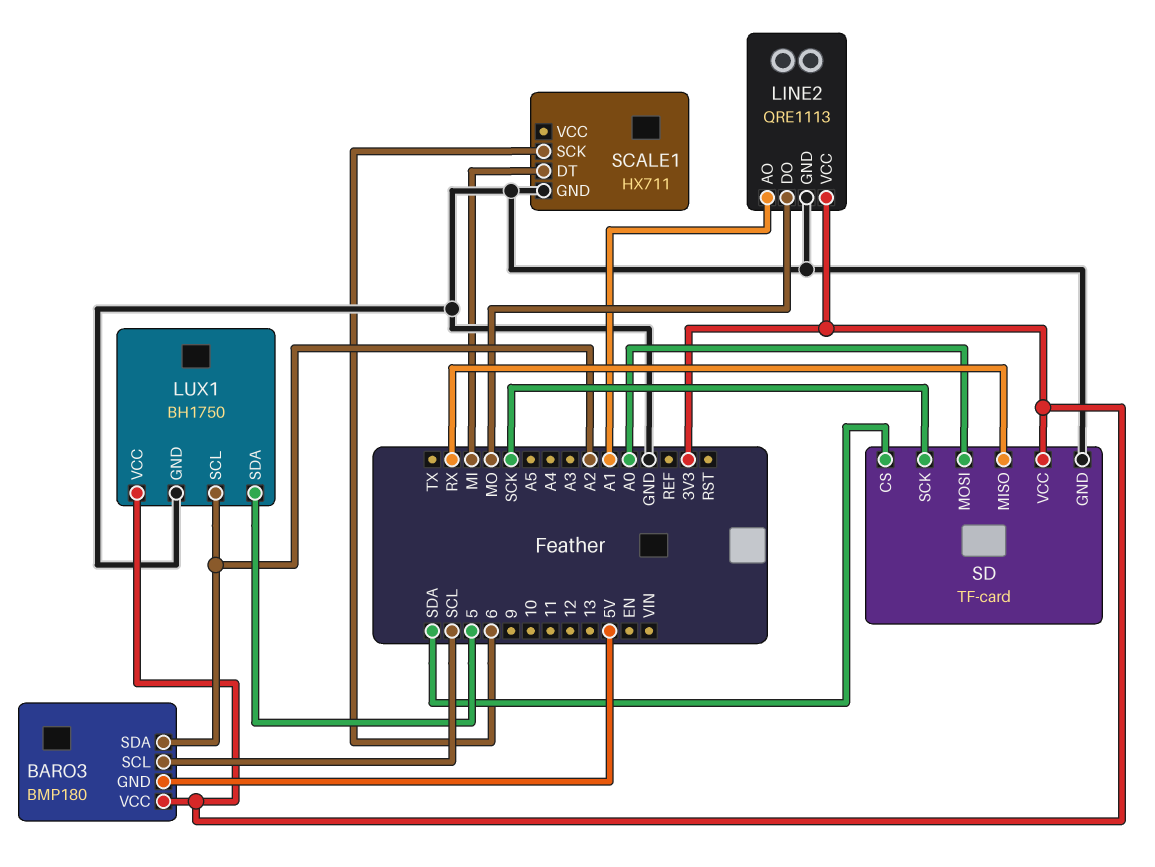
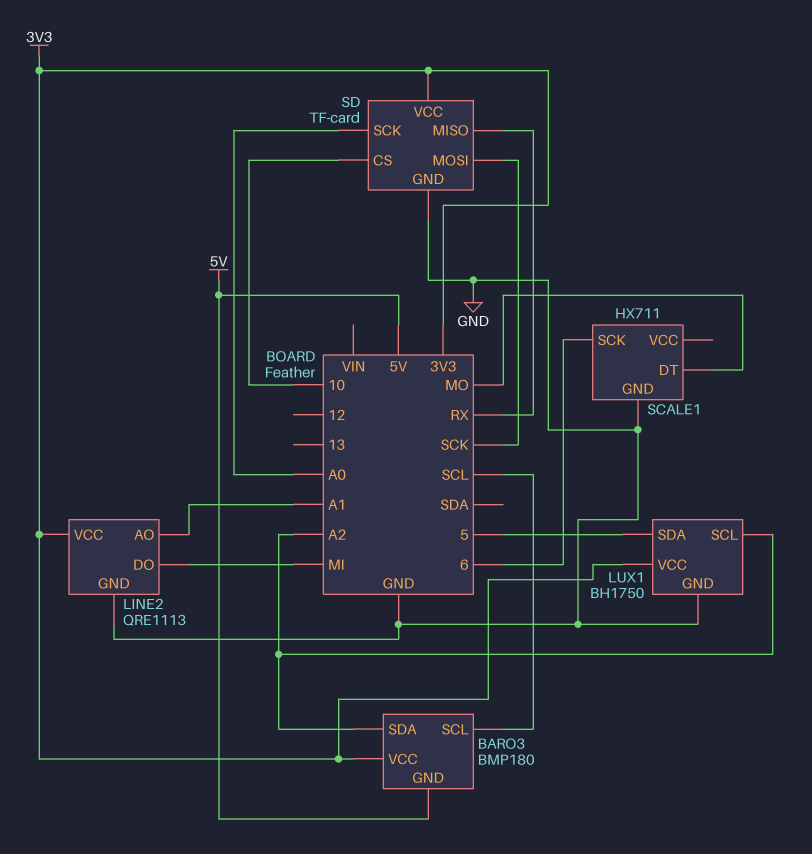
LINE2 pin DO: MO -> MI
SCALE1 pin DT: MI -> MO
SD pin CS: SDA -> 10
SD pin MOSI: A0 -> SCK
SD pin SCK: SCK -> A0

